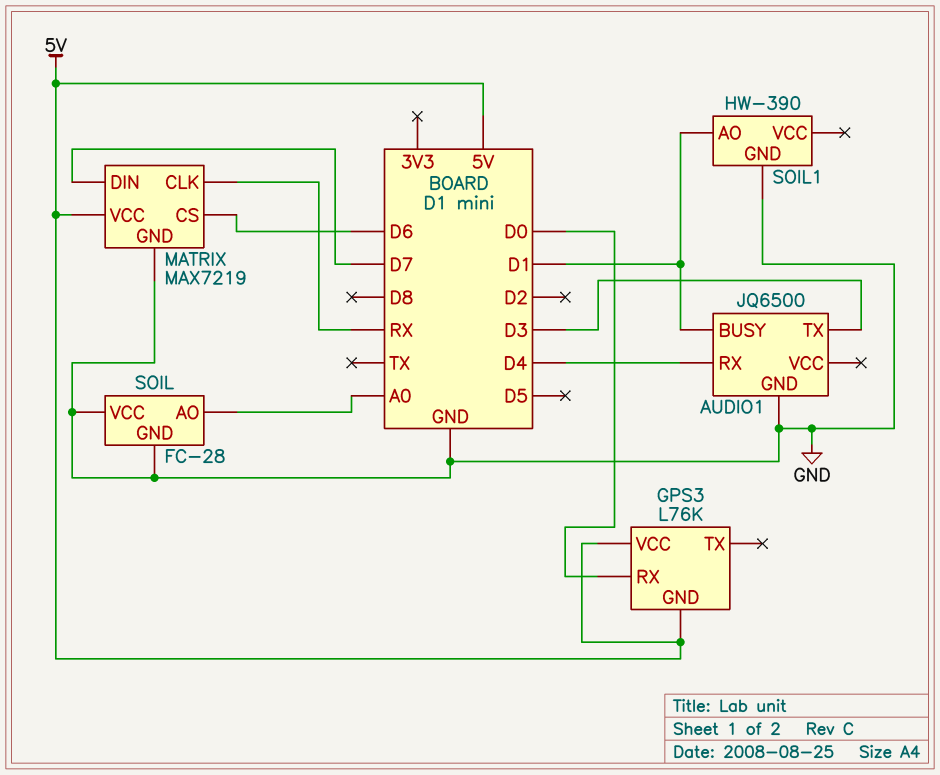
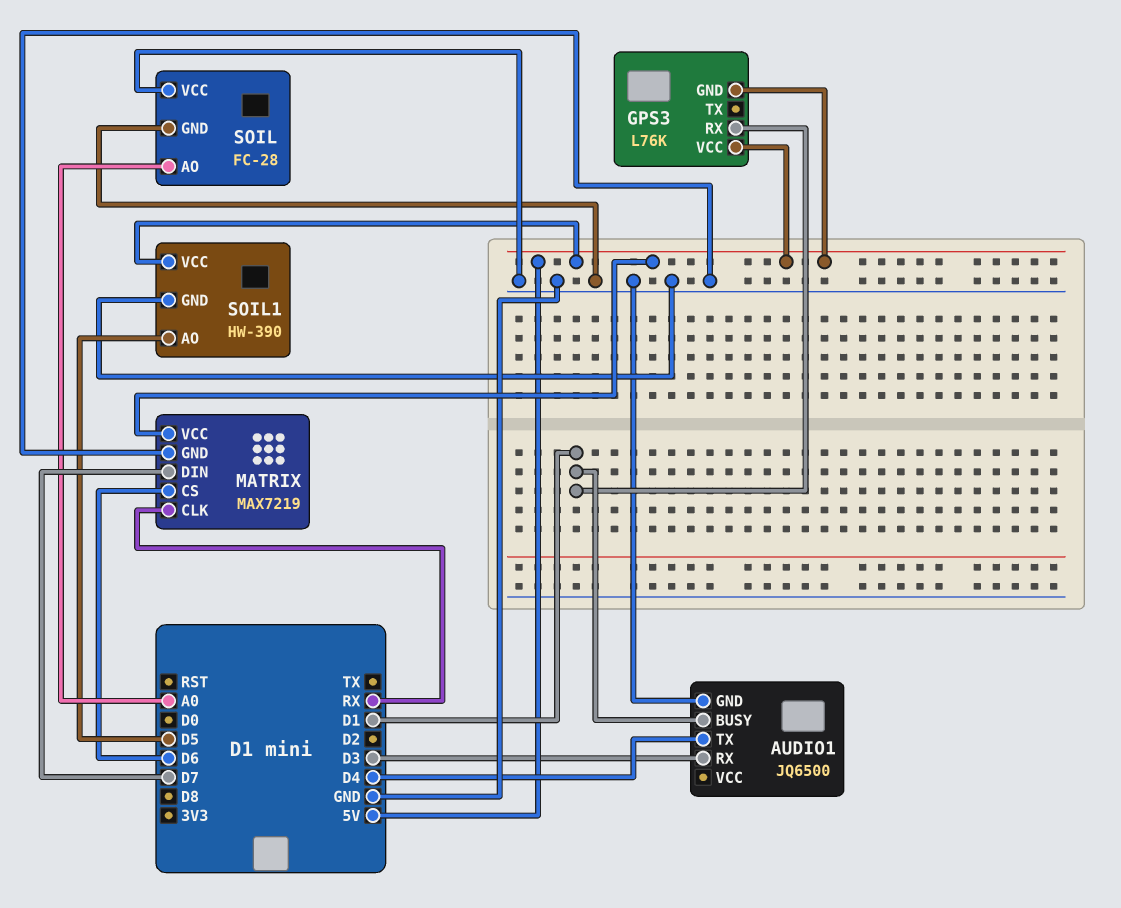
AUDIO1 pin RX: D4 -> D3
AUDIO1 pin TX: D3 -> D4
GPS3 pin RX: D0 -> D1
SOIL1 pin AO: D1 -> D5
SOIL1 pin VCC: none -> 5V

